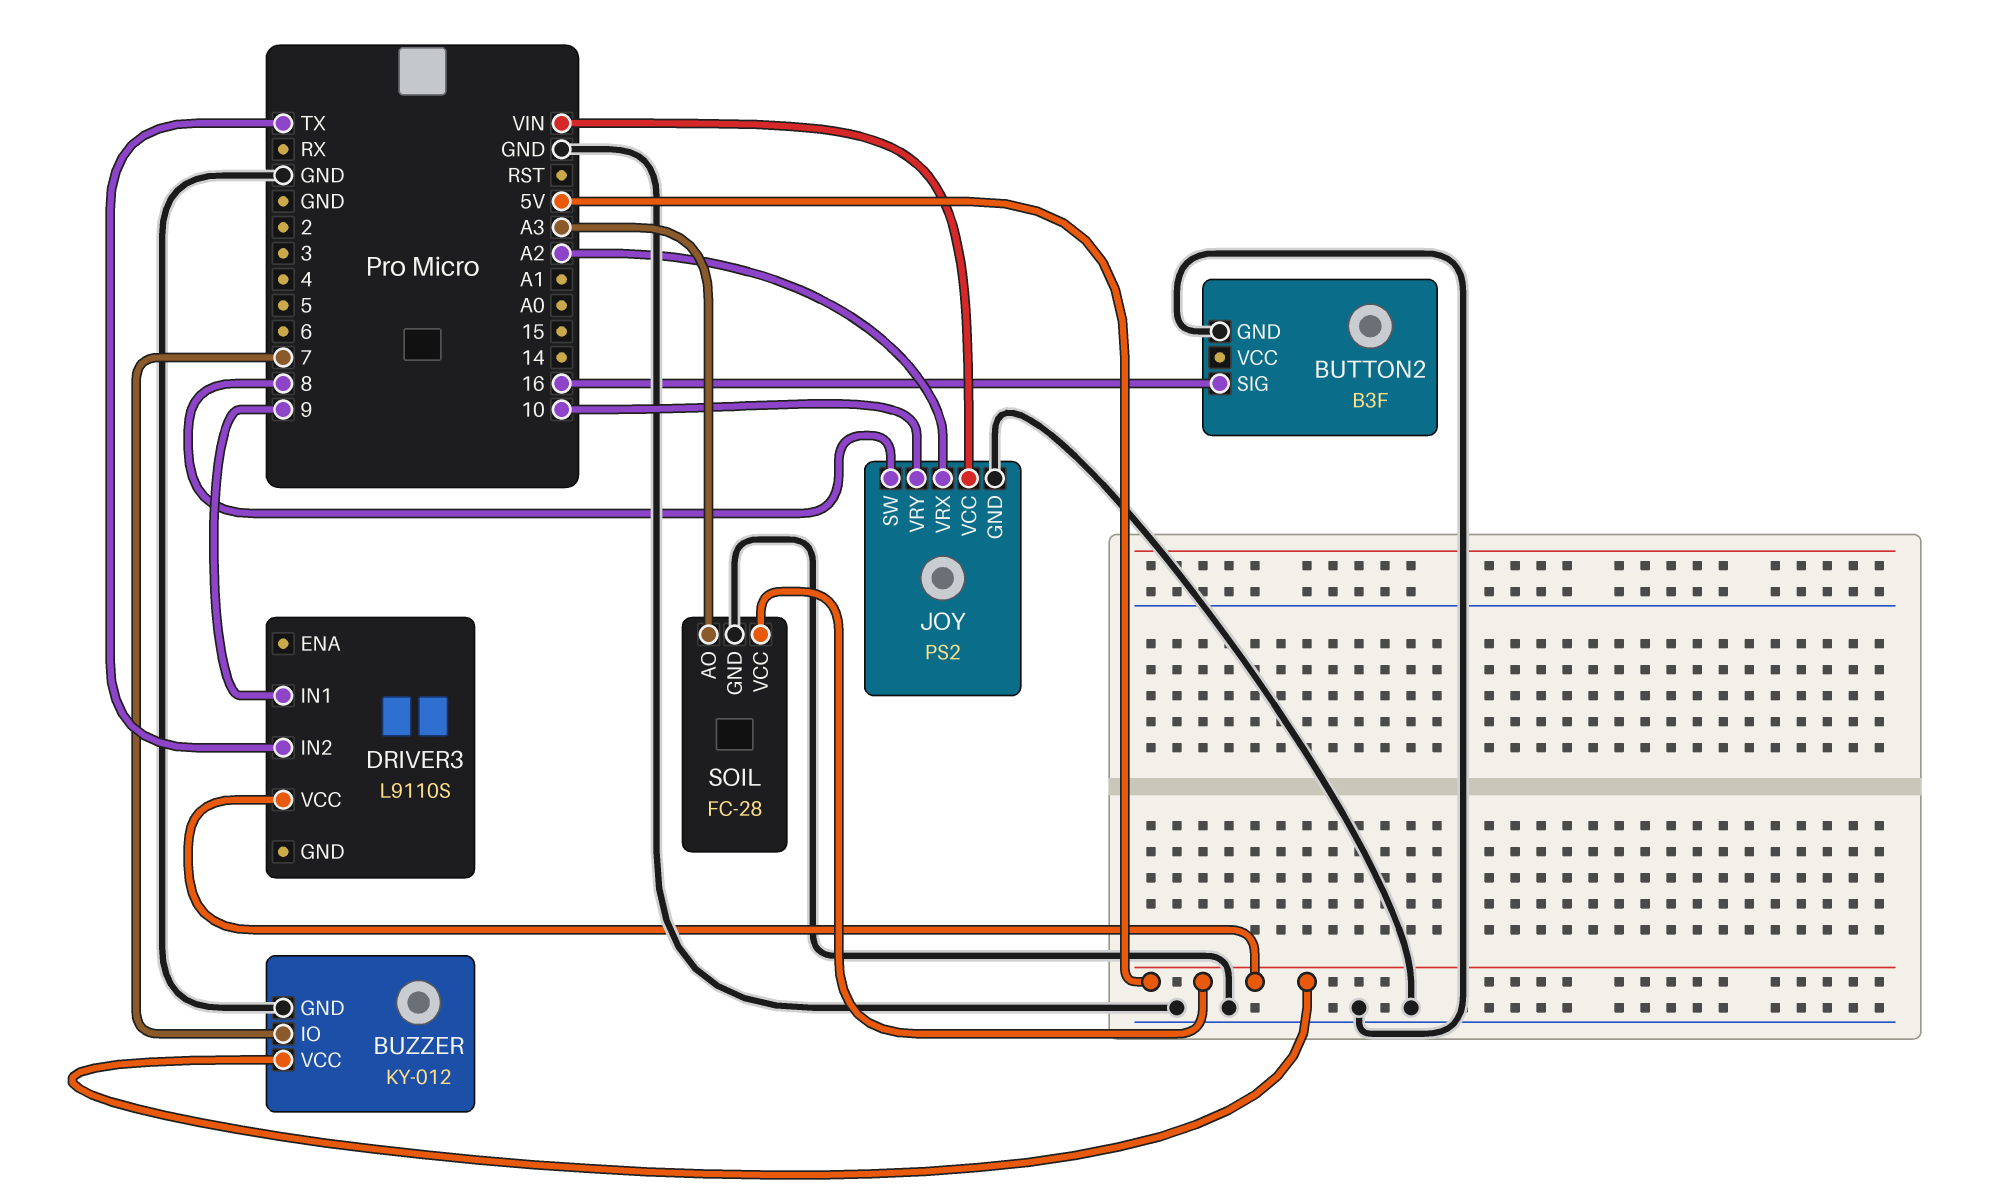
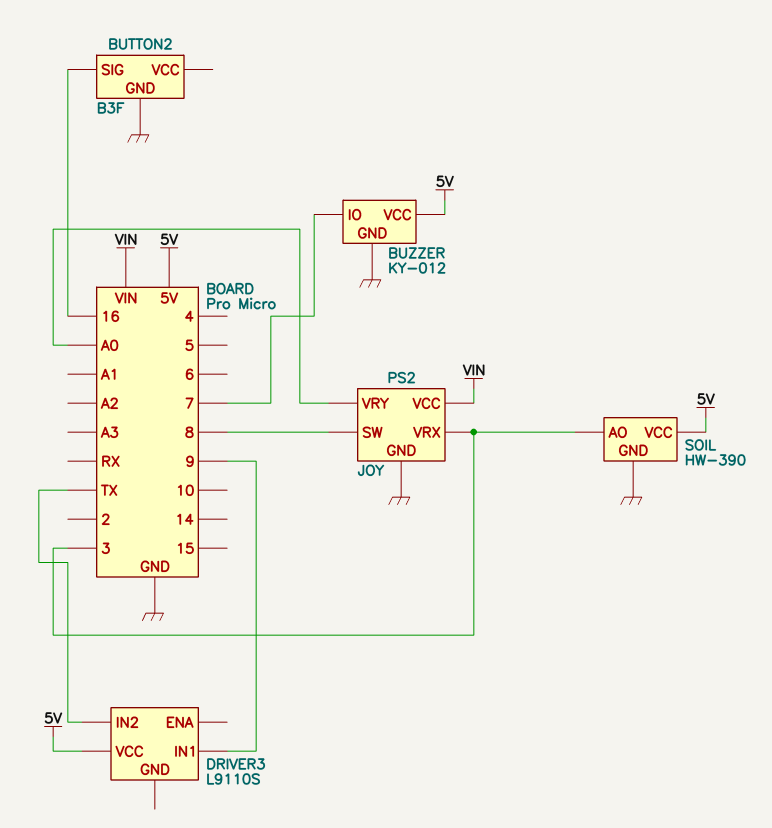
JOY pin VRX: A2 -> 3
JOY pin VRY: 10 -> A0
SOIL: FC-28 -> HW-390
SOIL pin AO: A3 -> 3

